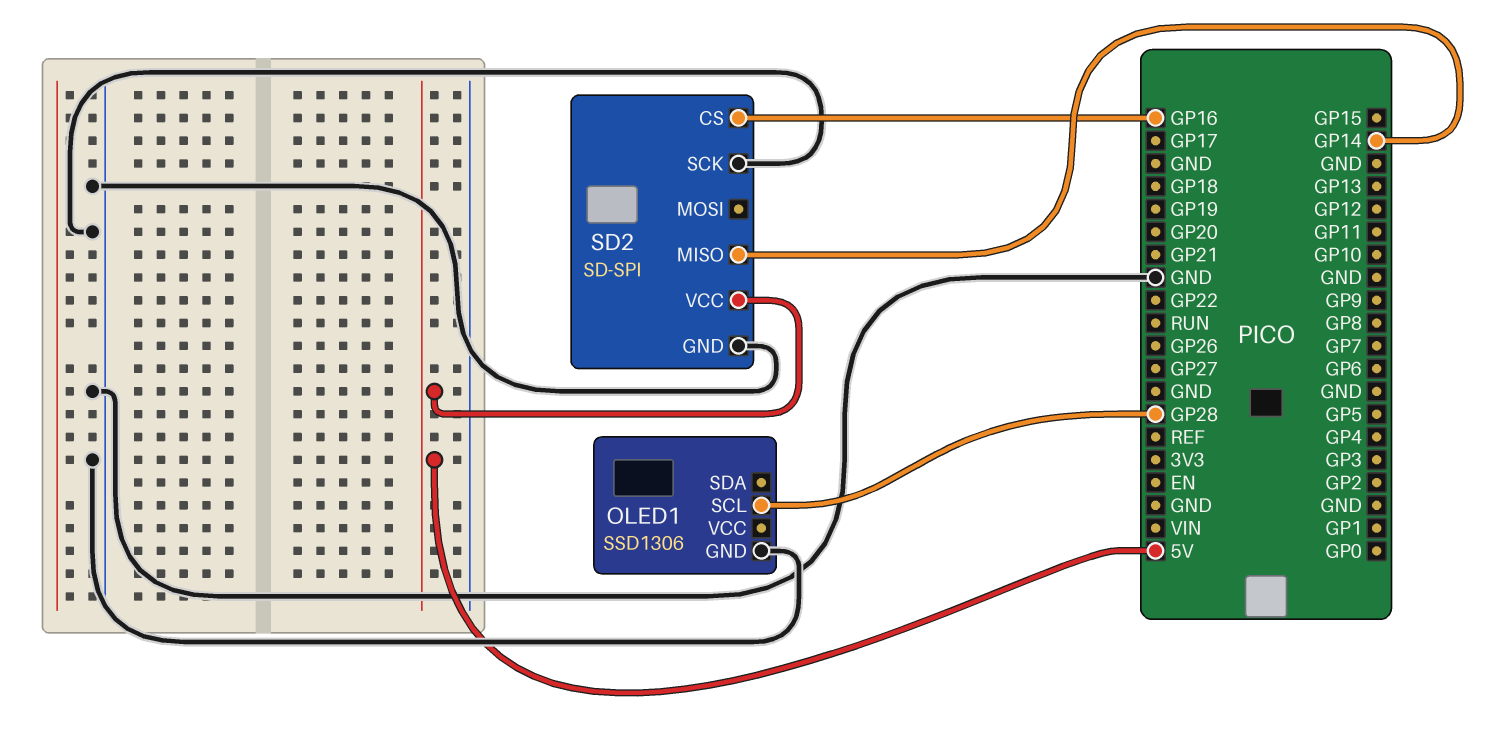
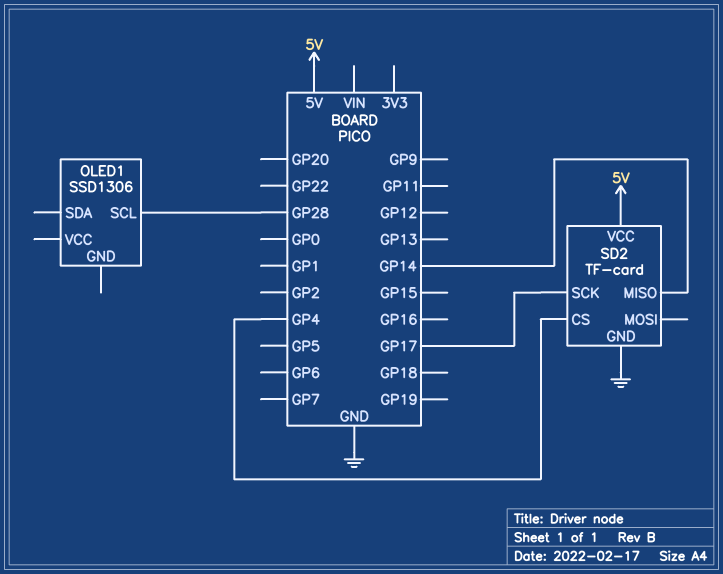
OLED1 pin GND: GND -> none
SD2: SD-SPI -> TF-card
SD2 pin CS: GP16 -> GP4
SD2 pin SCK: GND -> GP17

